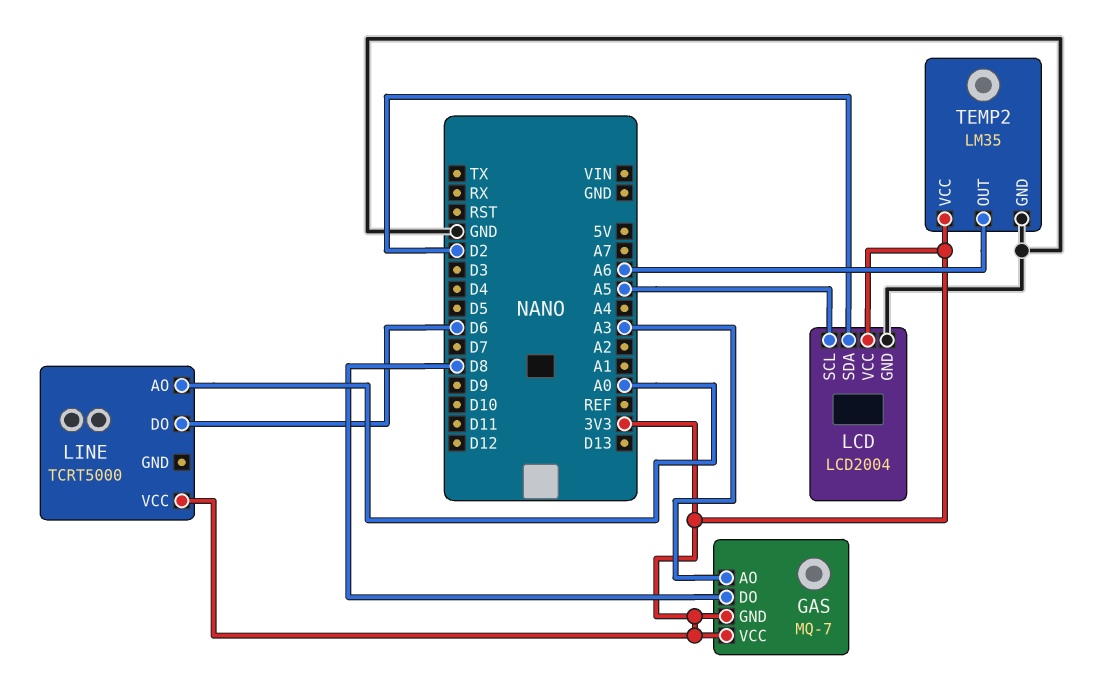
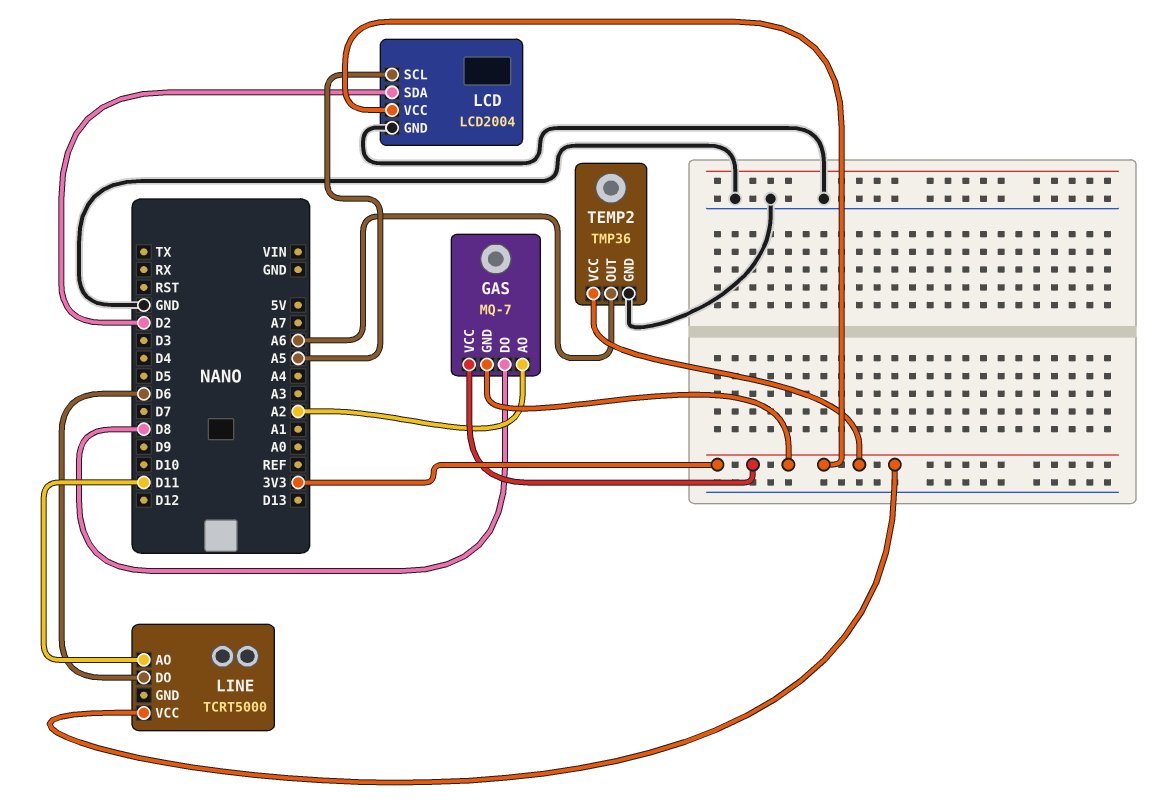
GAS pin AO: A3 -> A2
LINE pin AO: A0 -> D11
TEMP2: LM35 -> TMP36

